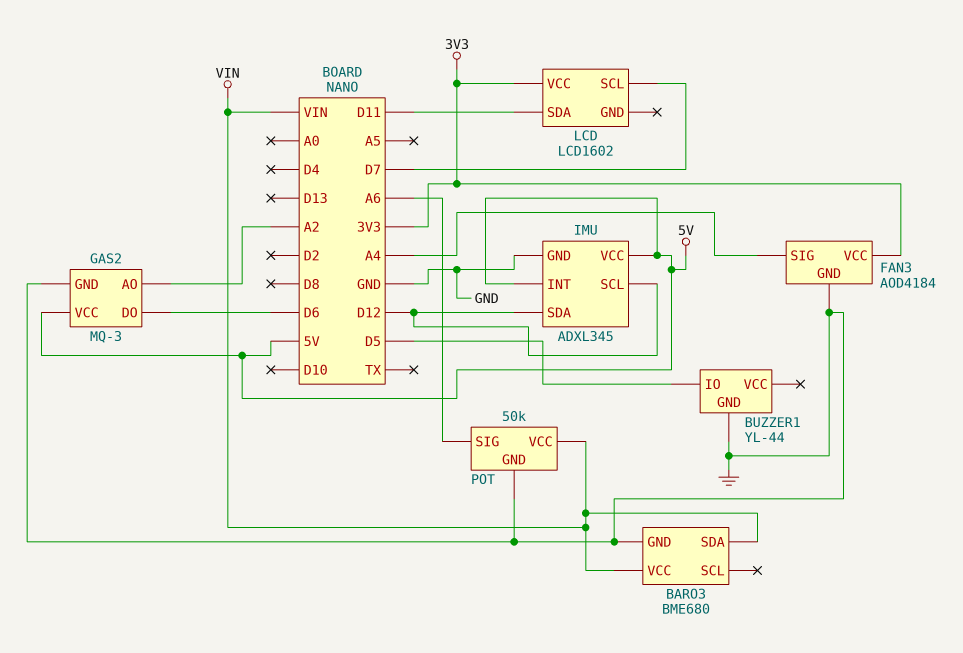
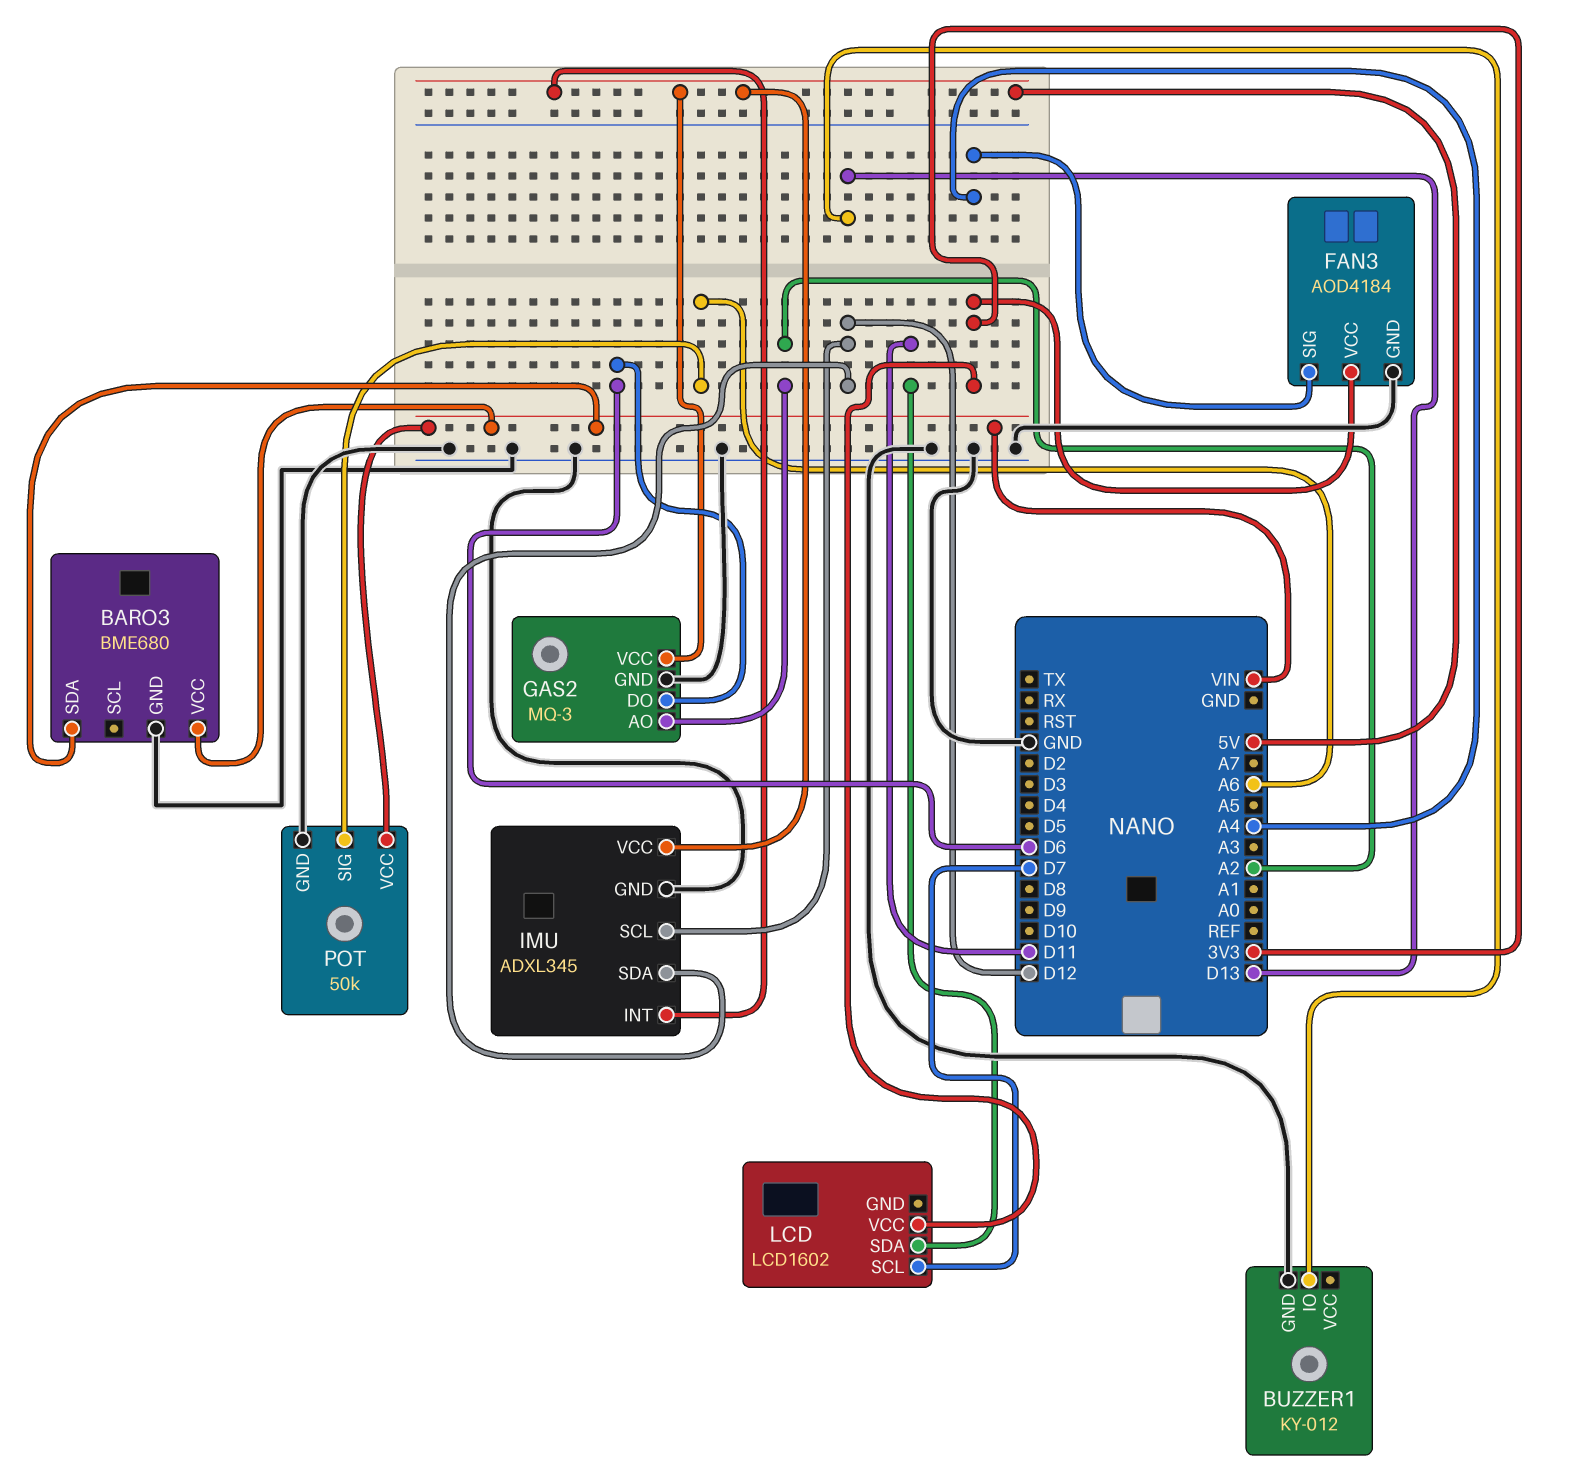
BUZZER1: YL-44 -> KY-012
BUZZER1 pin IO: D5 -> D13

